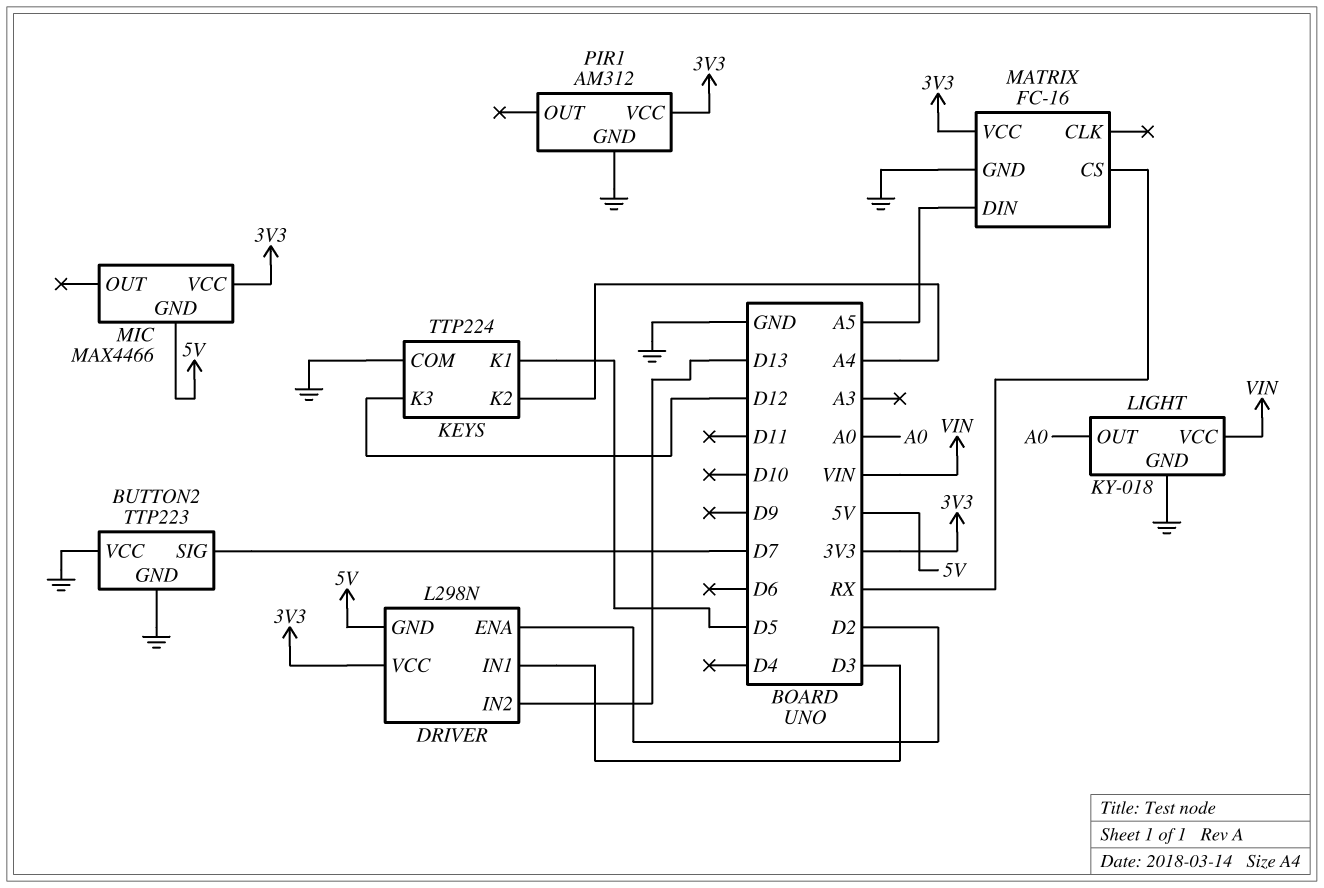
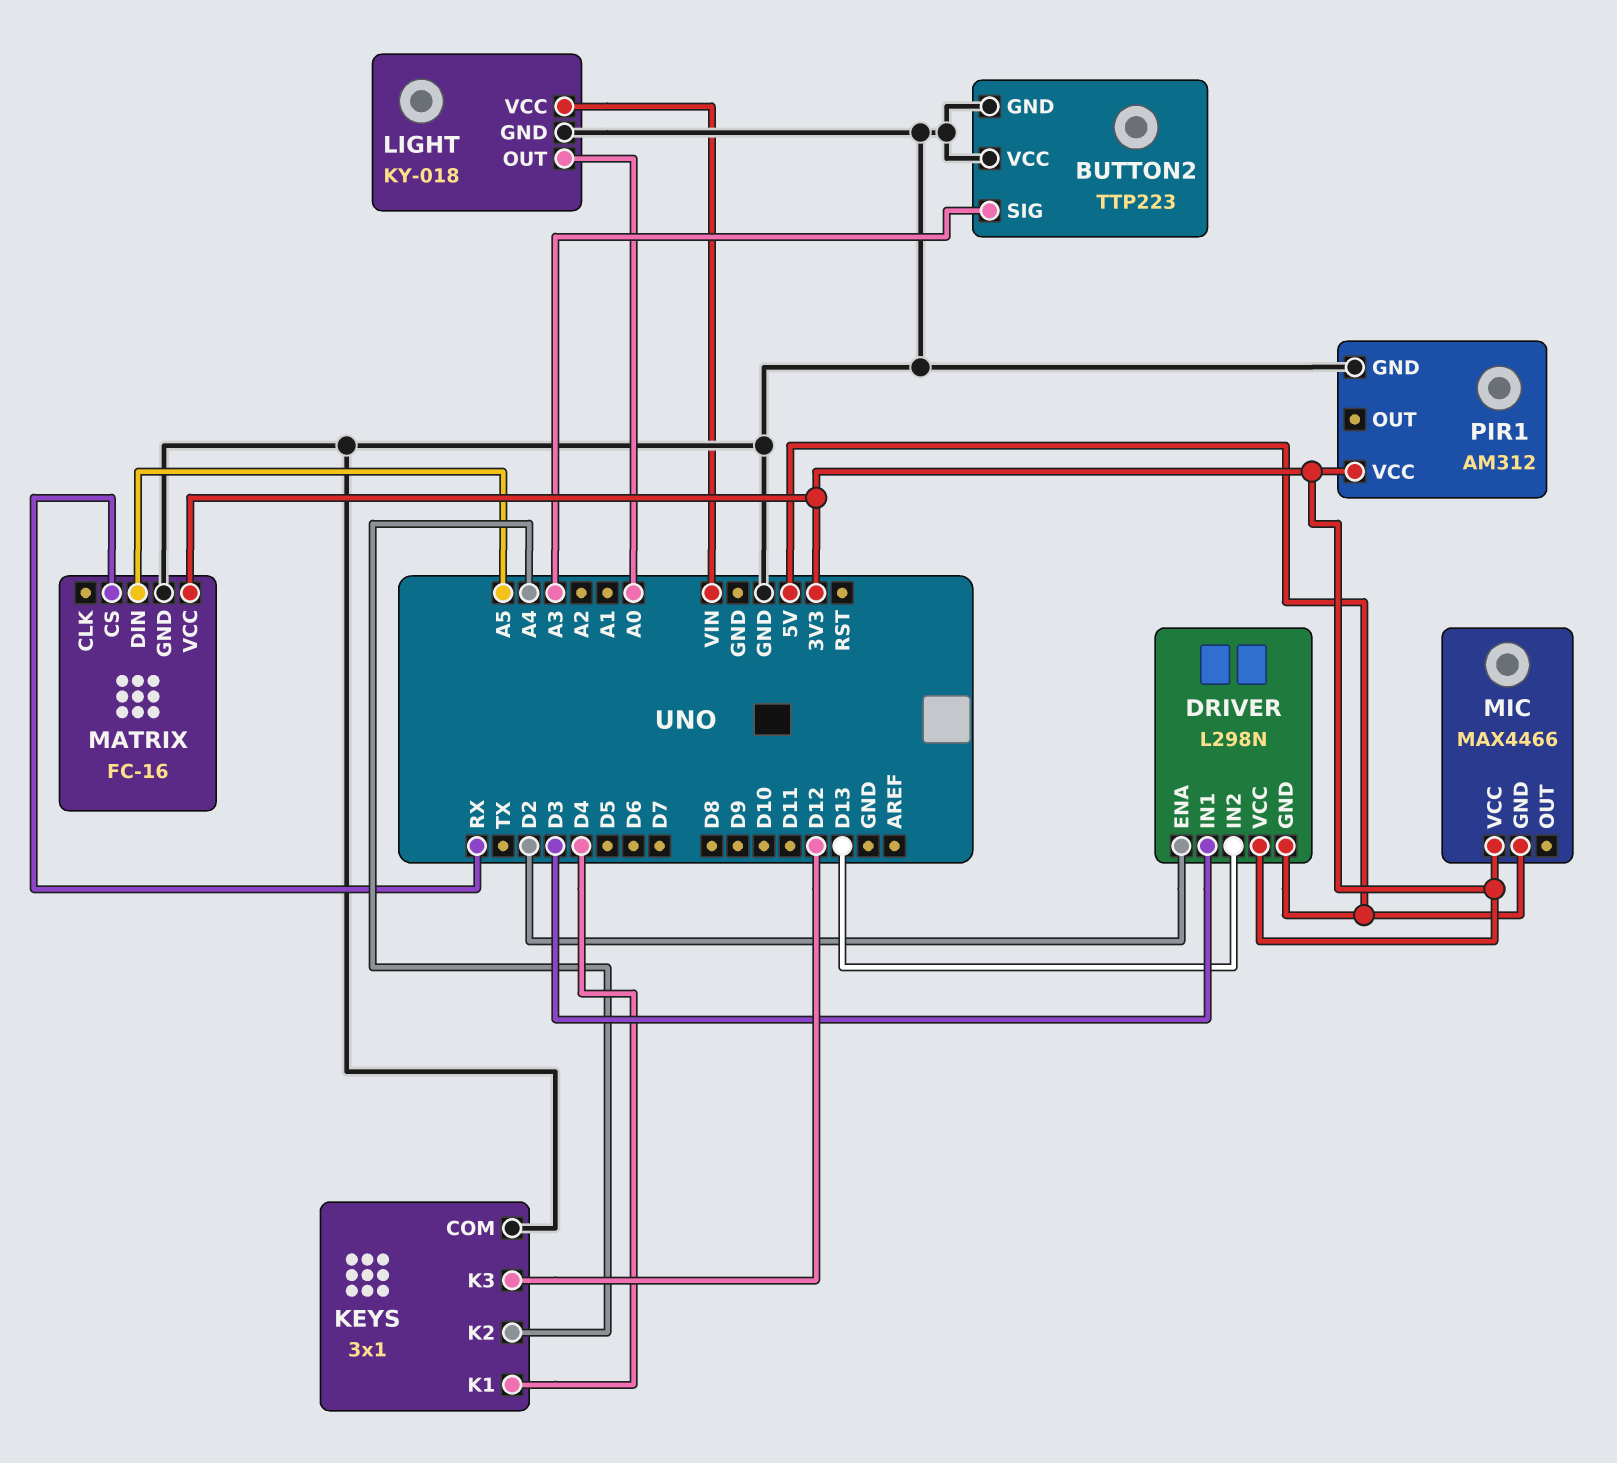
BUTTON2 pin SIG: D7 -> A3
KEYS: TTP224 -> 3x1
KEYS pin K1: D5 -> D4

